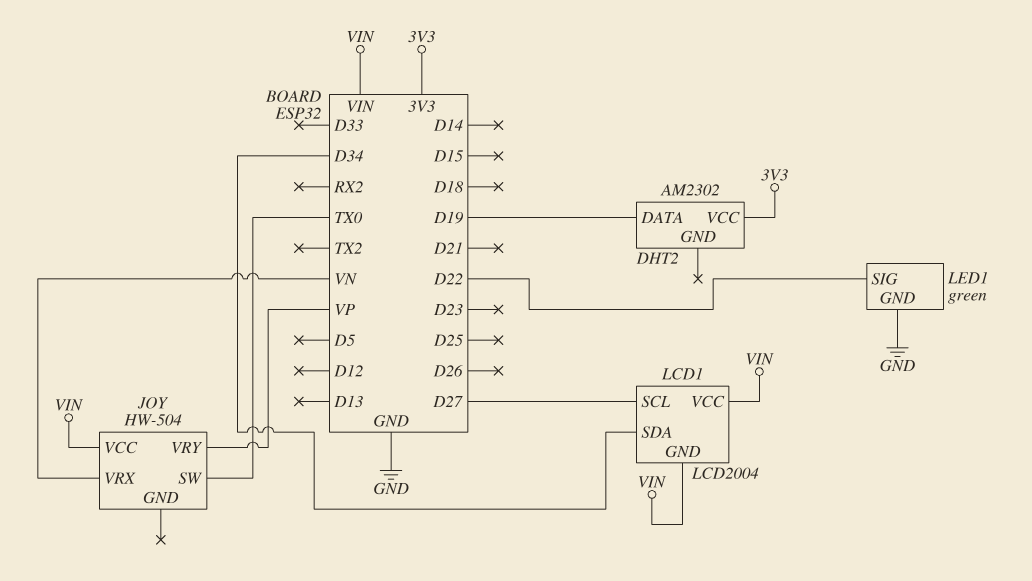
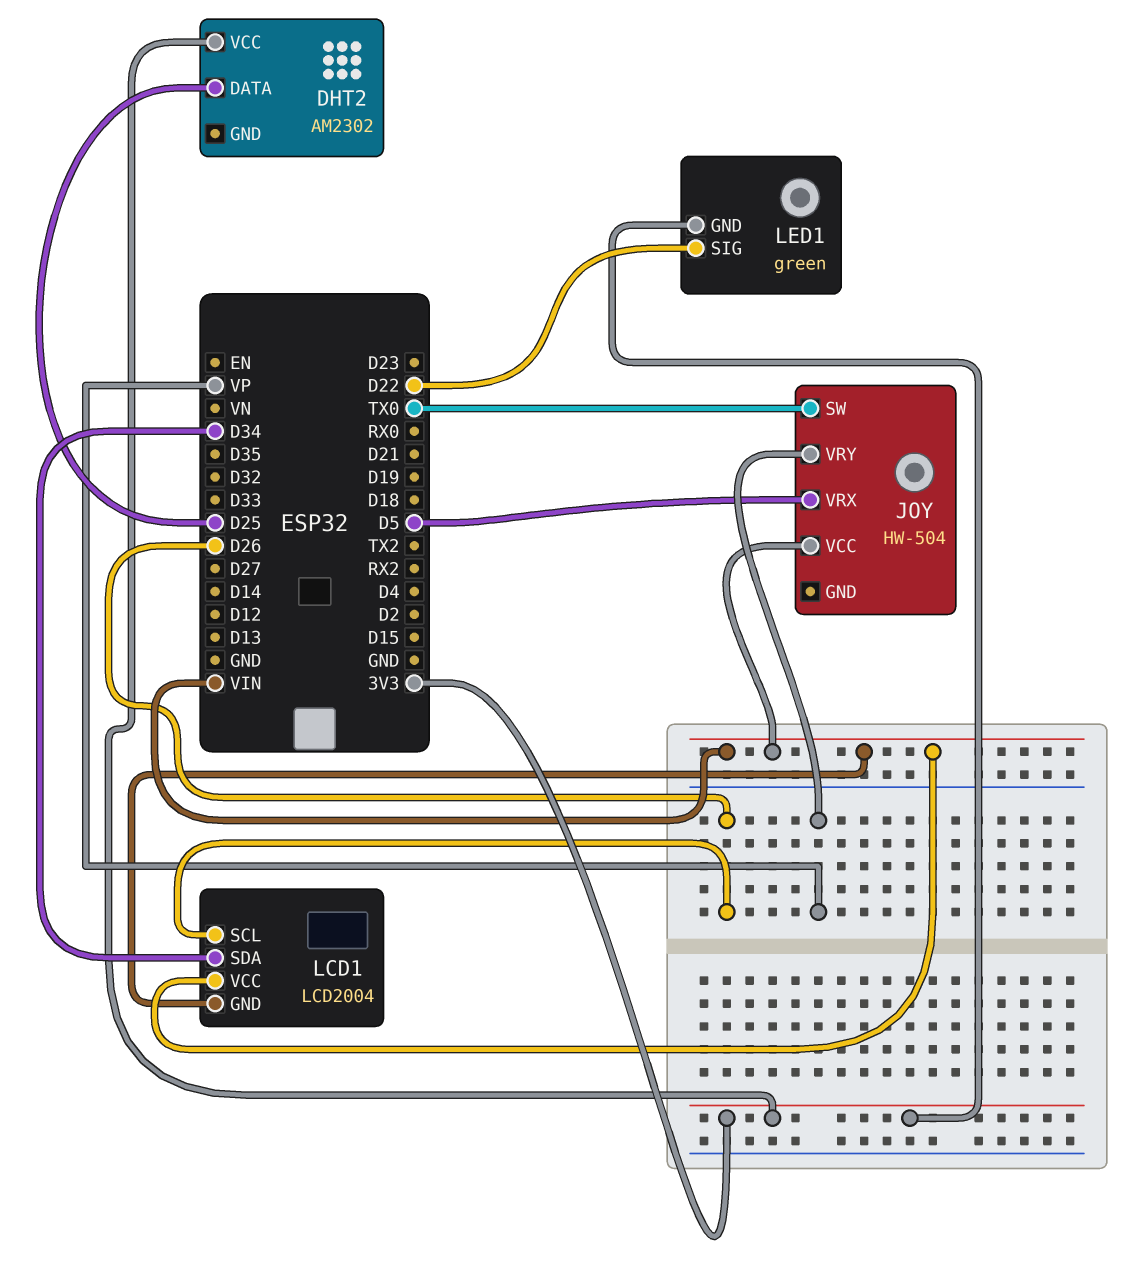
DHT2 pin DATA: D19 -> D25
JOY pin VRX: VN -> D5
LCD1 pin SCL: D27 -> D26
LED1 pin GND: GND -> 3V3

